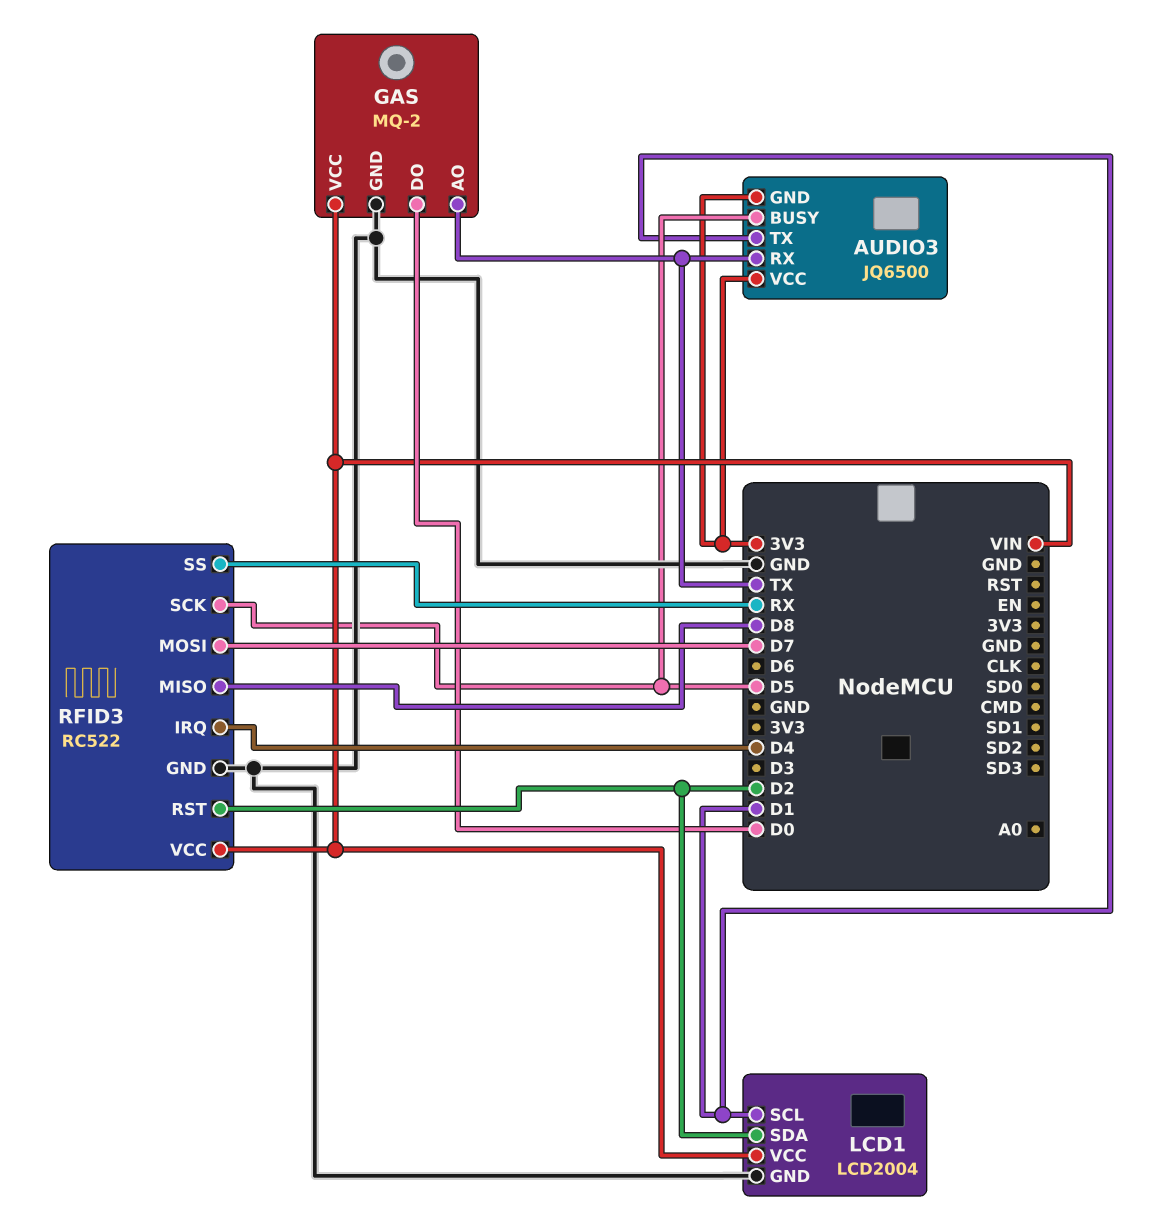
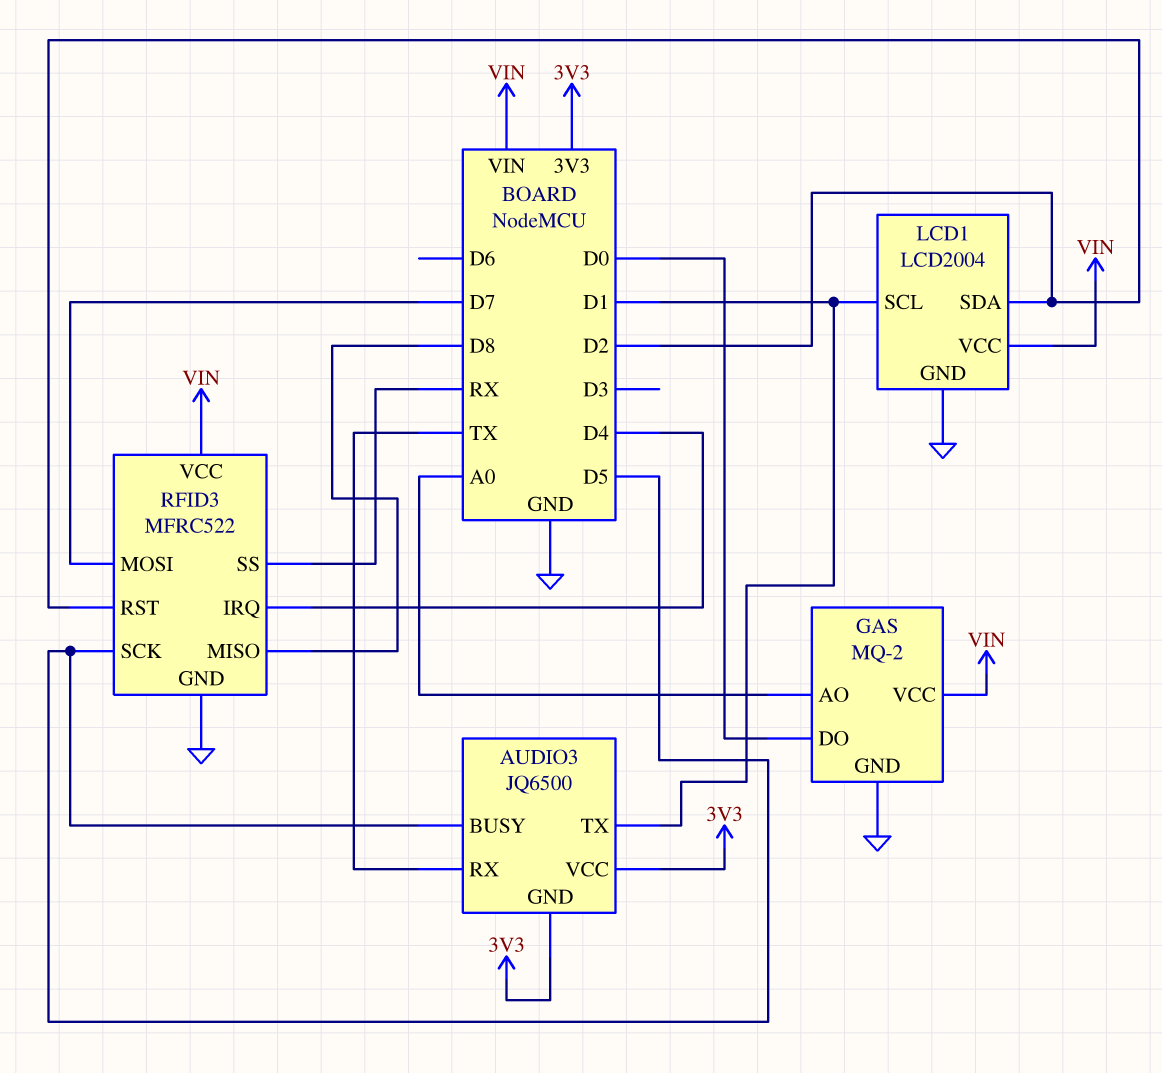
GAS pin AO: TX -> A0
RFID3: RC522 -> MFRC522

